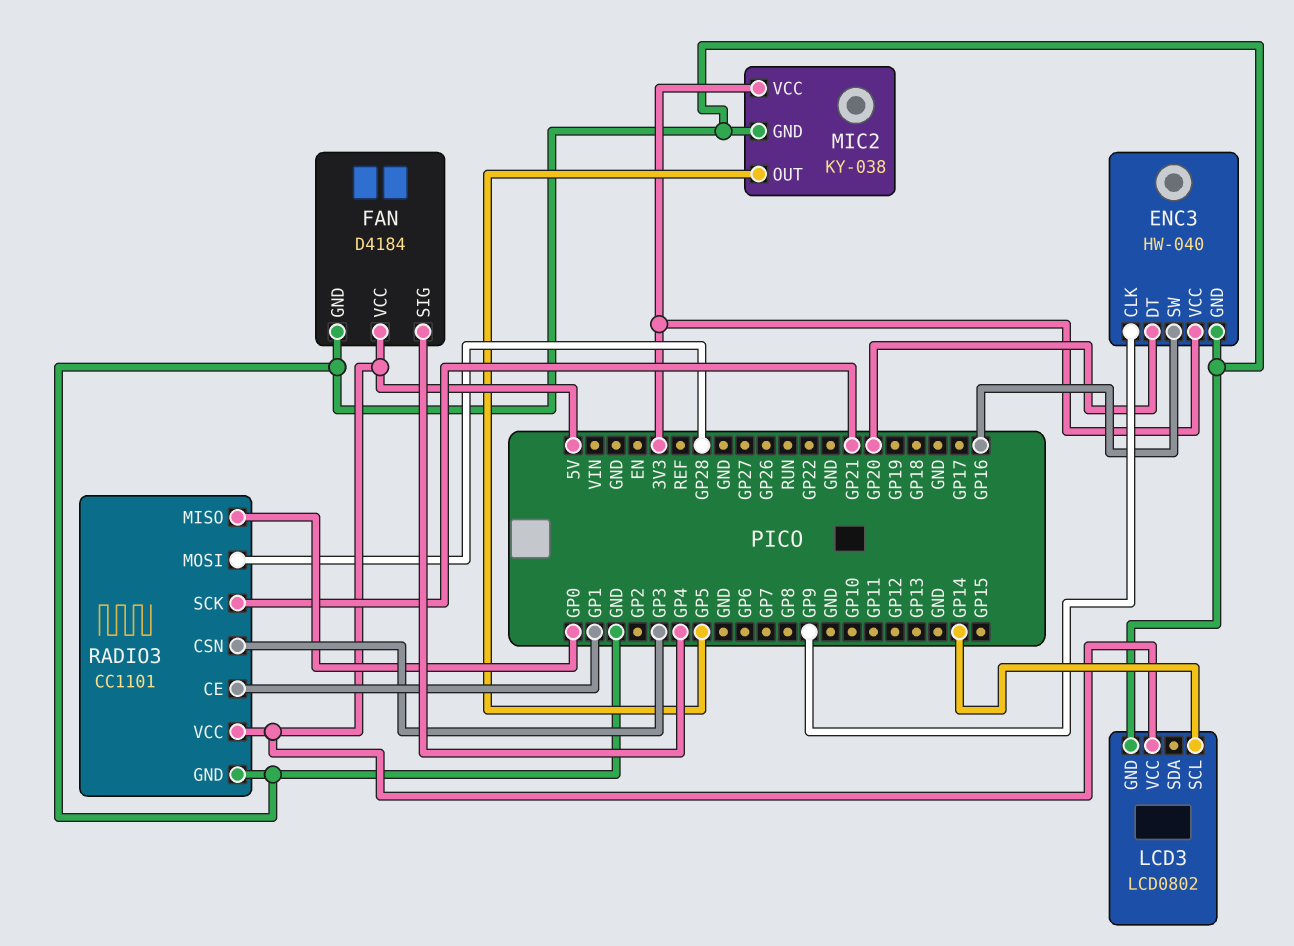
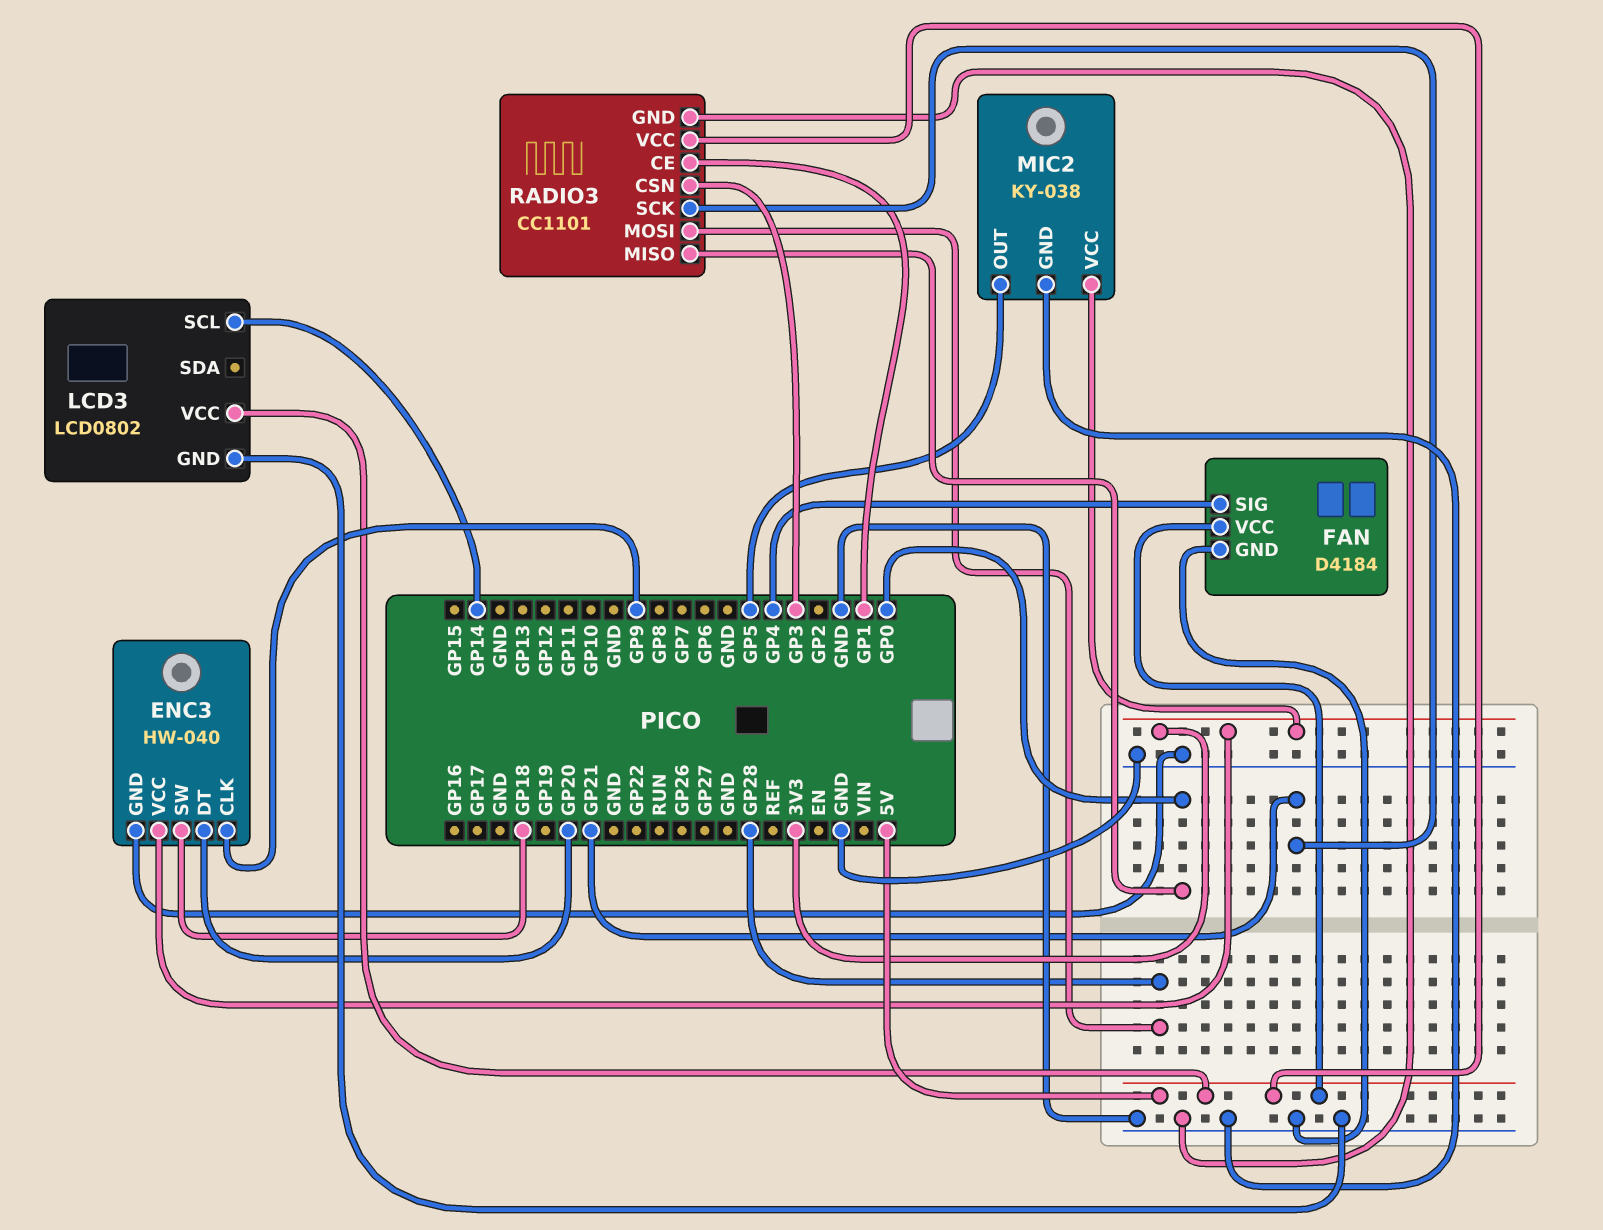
ENC3 pin SW: GP16 -> GP18

